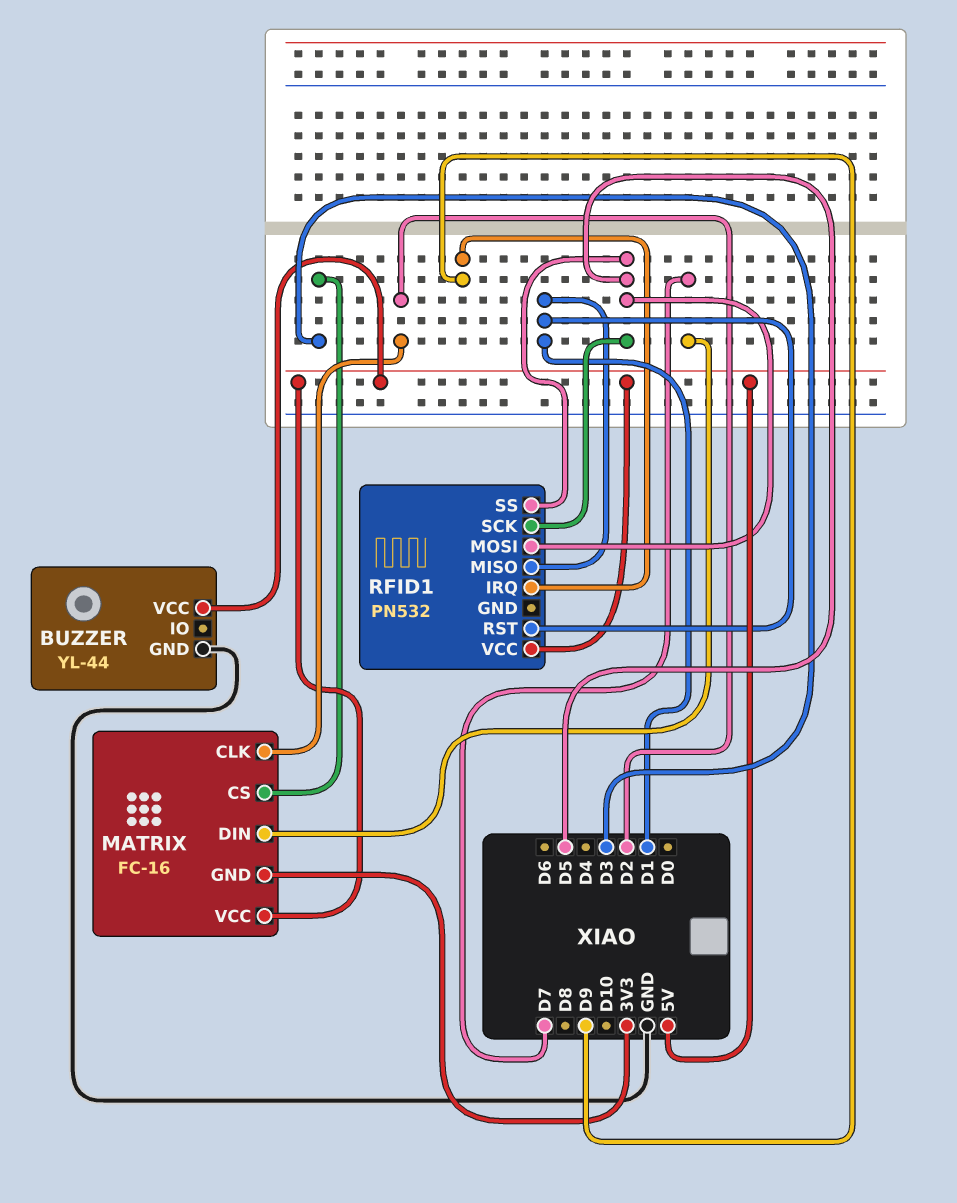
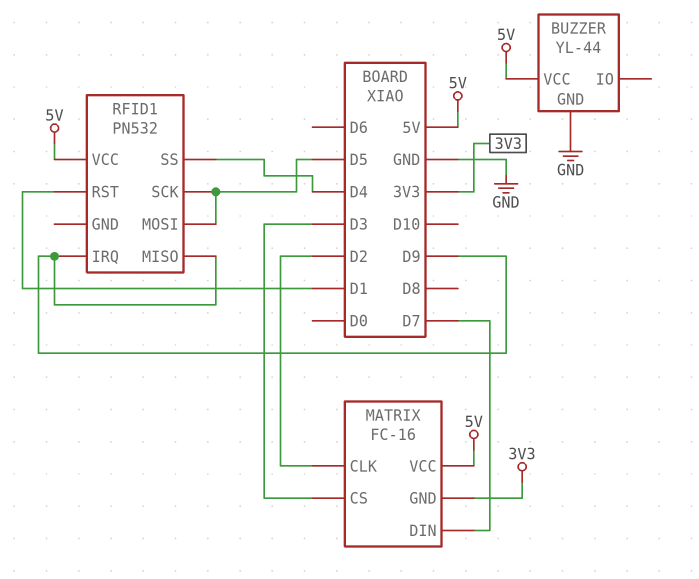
RFID1 pin MISO: D1 -> D9
RFID1 pin SS: D5 -> D4

